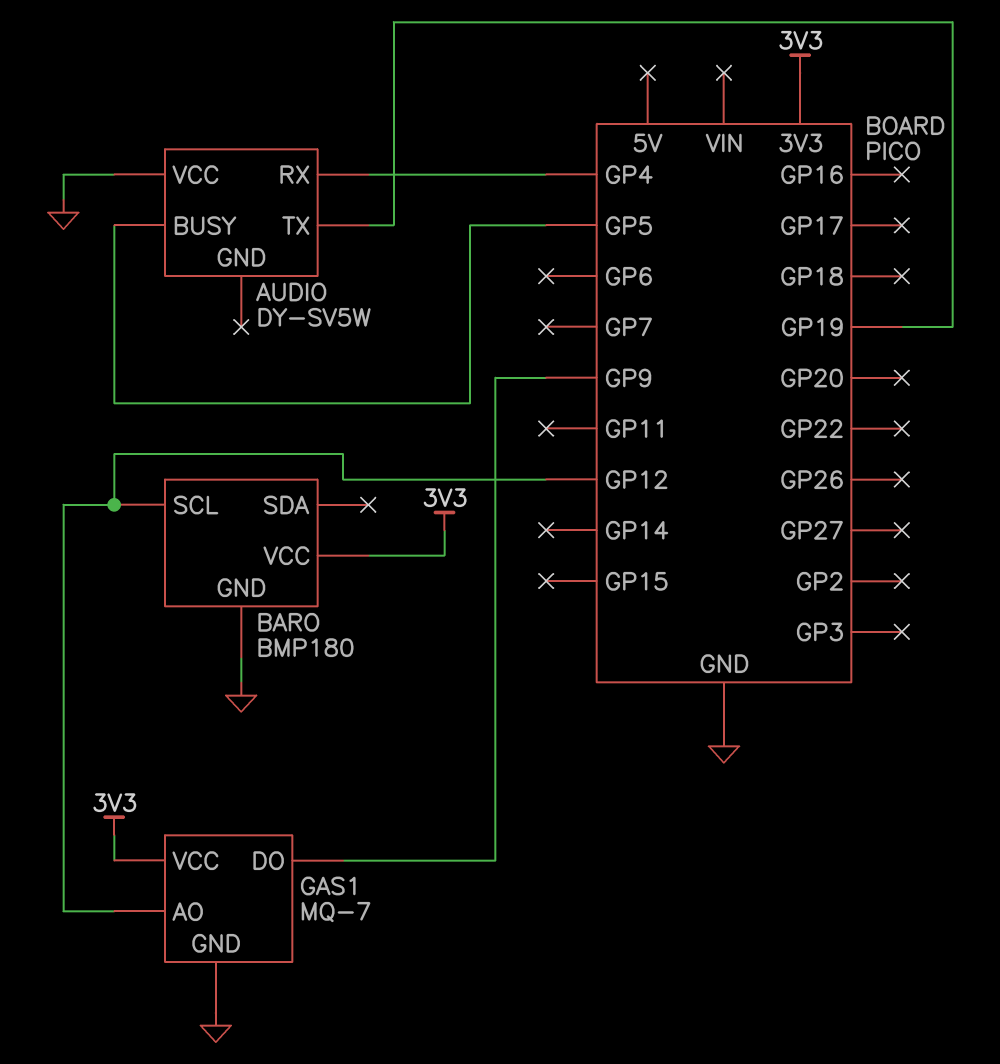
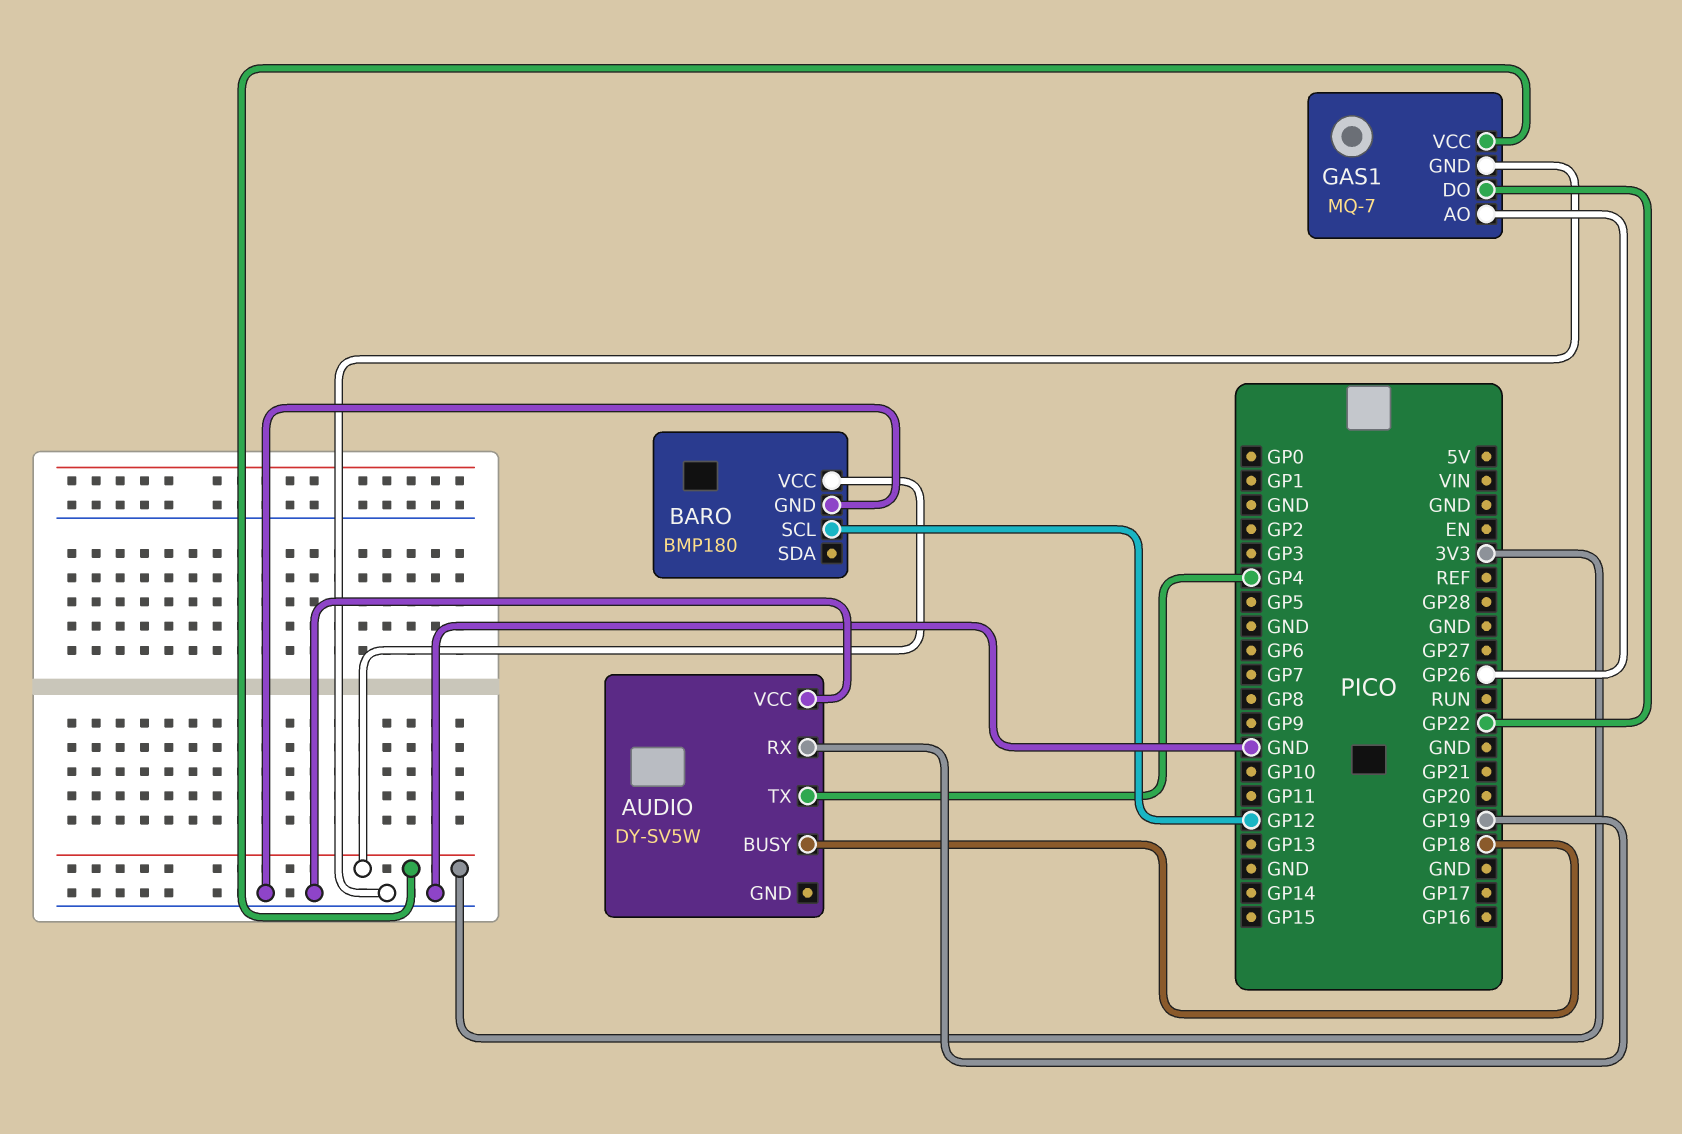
AUDIO pin BUSY: GP5 -> GP18
AUDIO pin RX: GP4 -> GP19
AUDIO pin TX: GP19 -> GP4
GAS1 pin AO: GP12 -> GP26
GAS1 pin DO: GP9 -> GP22

